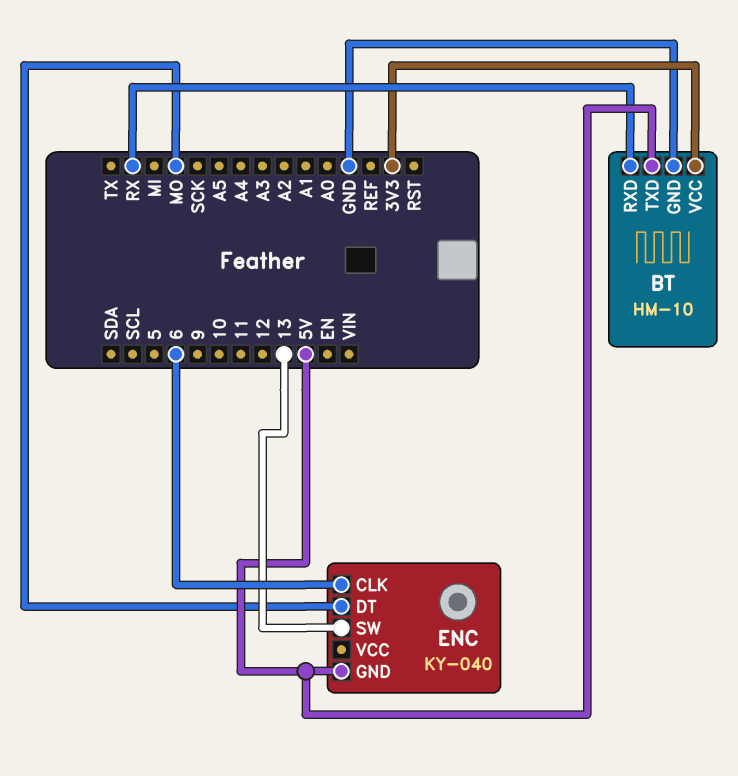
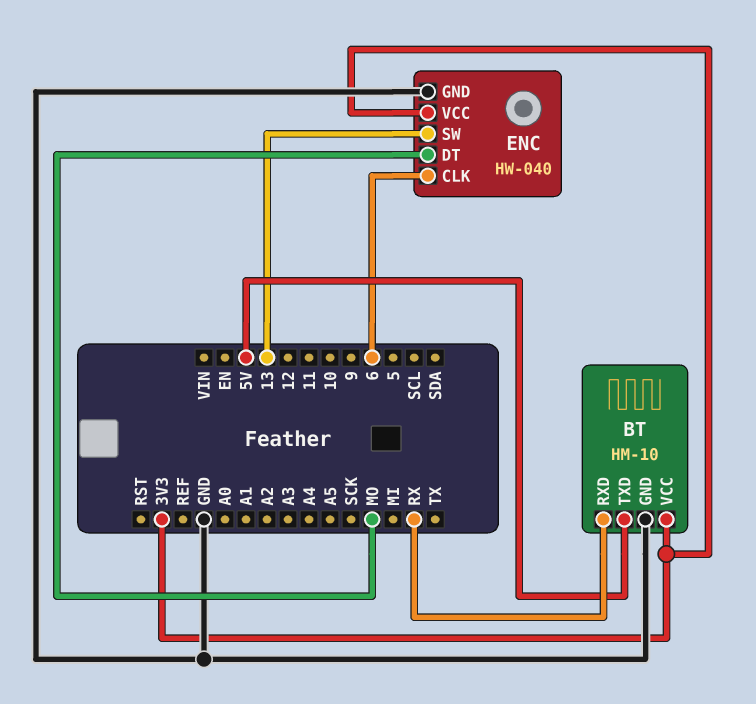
ENC: KY-040 -> HW-040
ENC pin GND: 5V -> GND
ENC pin VCC: none -> 3V3

